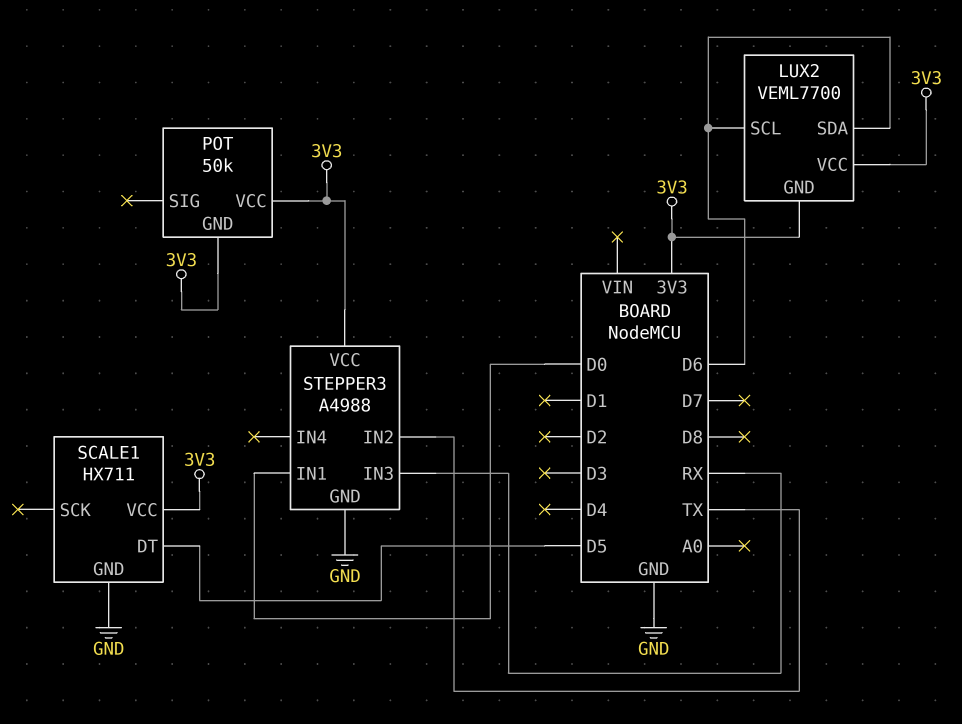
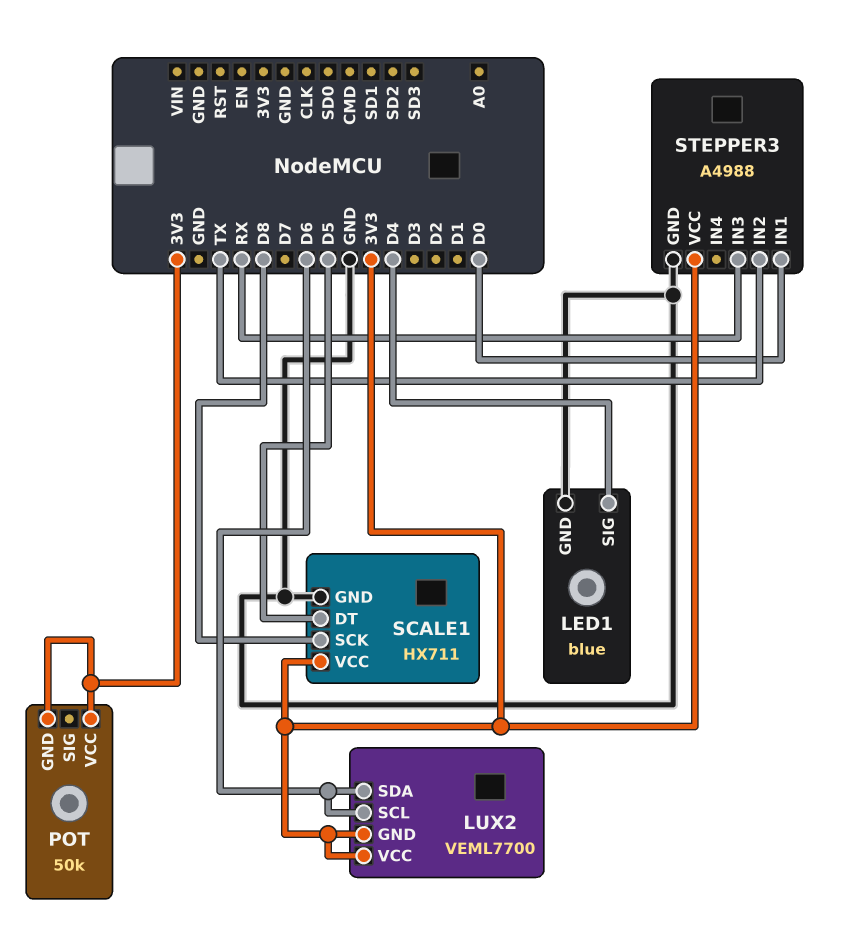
LED1: none -> blue
LED1 pin GND: none -> GND
LED1 pin SIG: none -> D4
SCALE1 pin SCK: none -> D8

